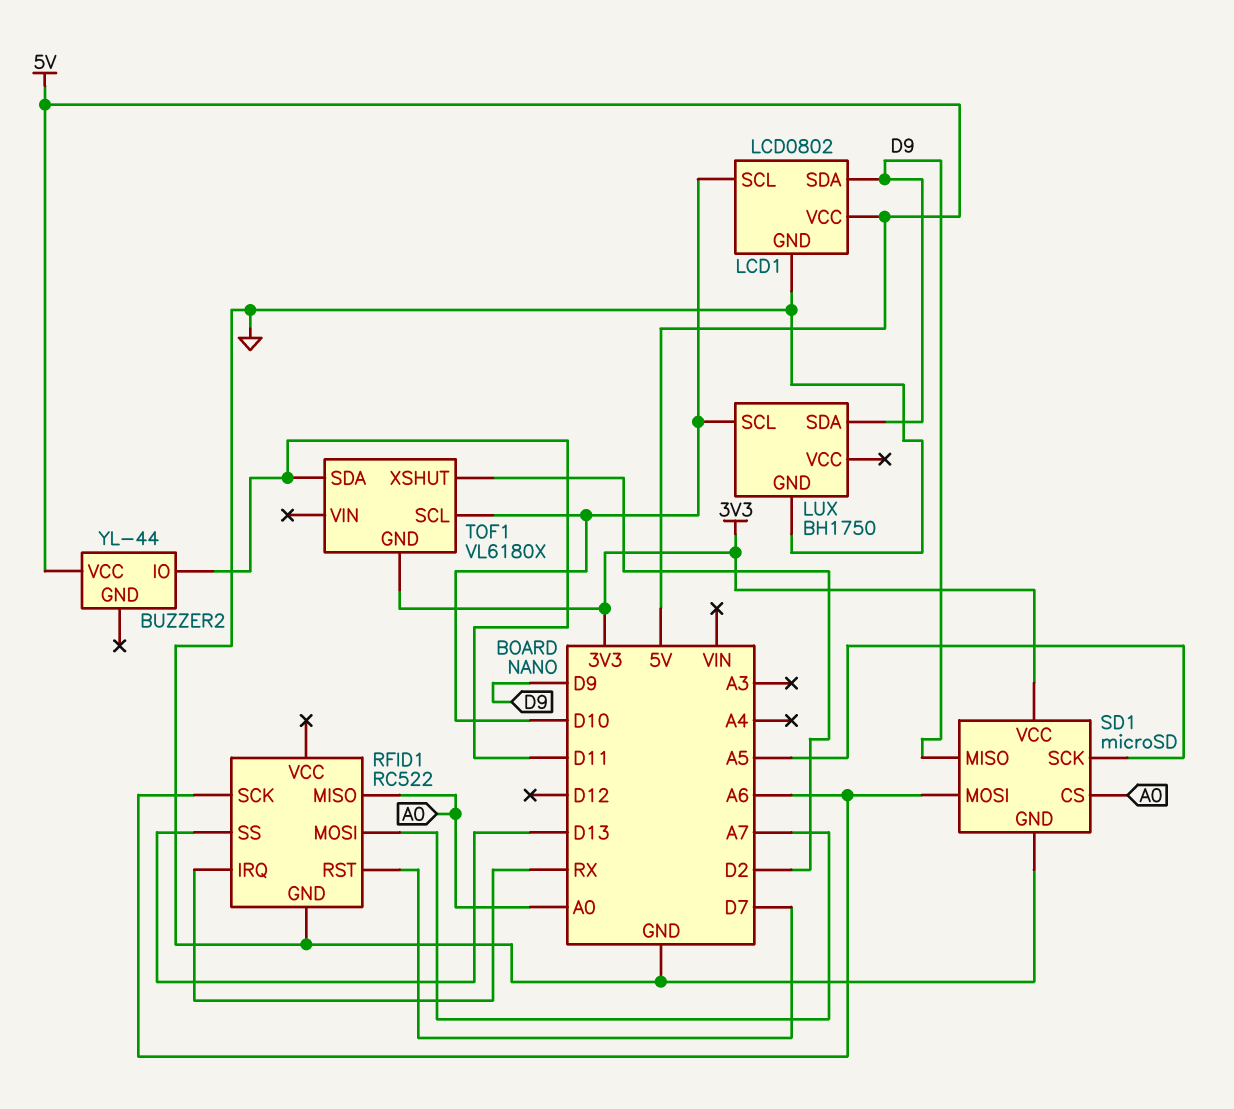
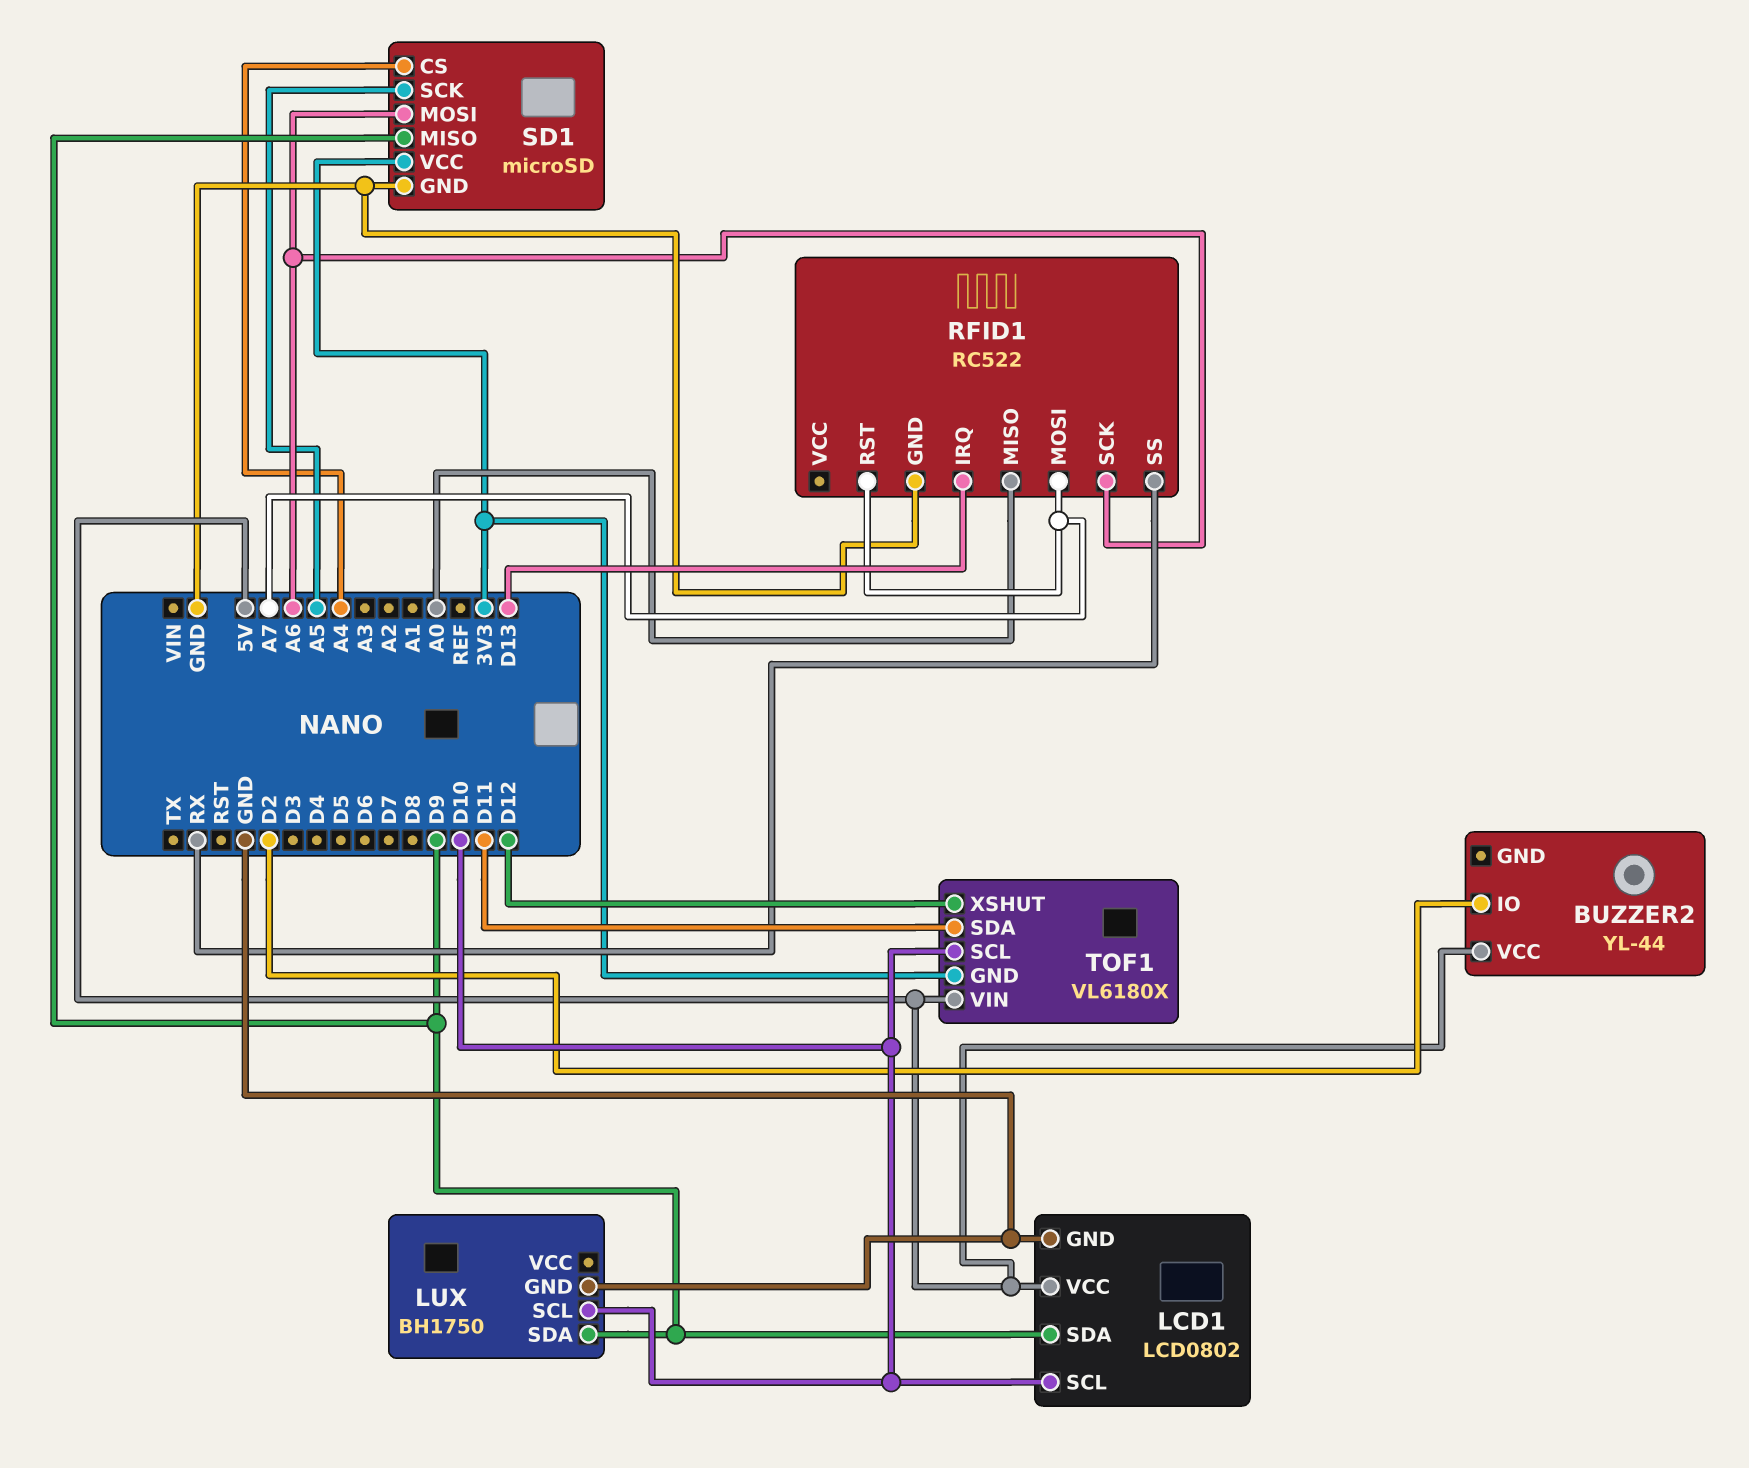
BUZZER2 pin IO: D11 -> D2
RFID1 pin IRQ: RX -> D13
RFID1 pin RST: D7 -> A7
RFID1 pin SS: D13 -> RX
SD1 pin CS: A0 -> A4
TOF1 pin VIN: none -> 5V
TOF1 pin XSHUT: D2 -> D12

